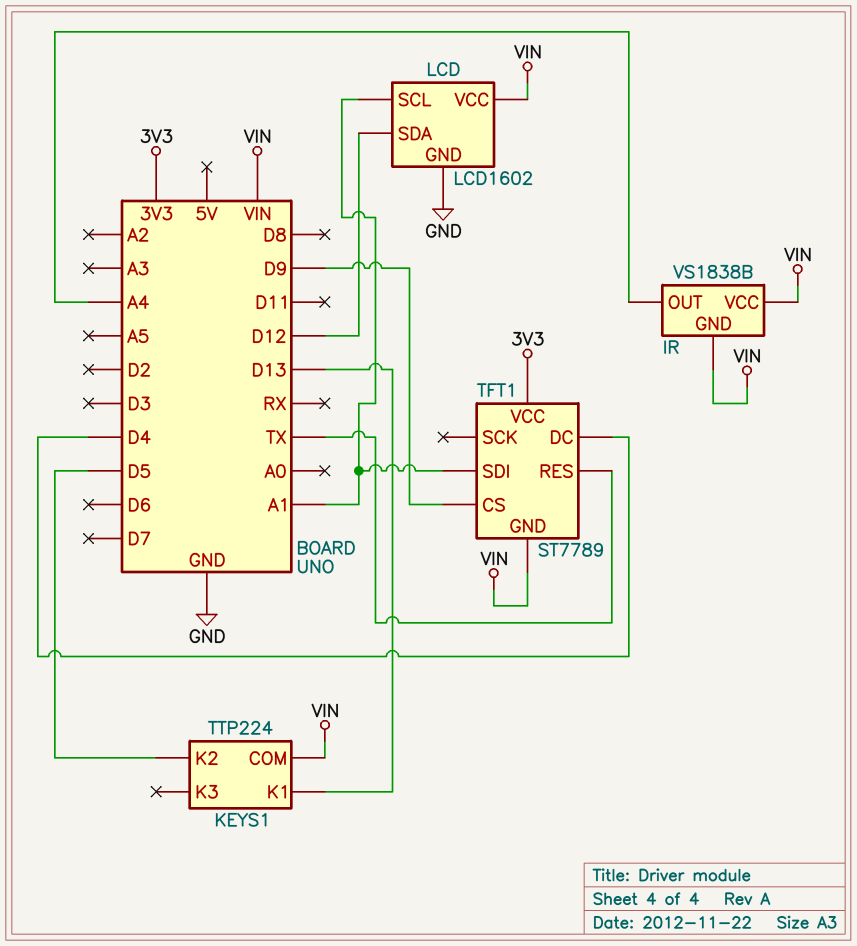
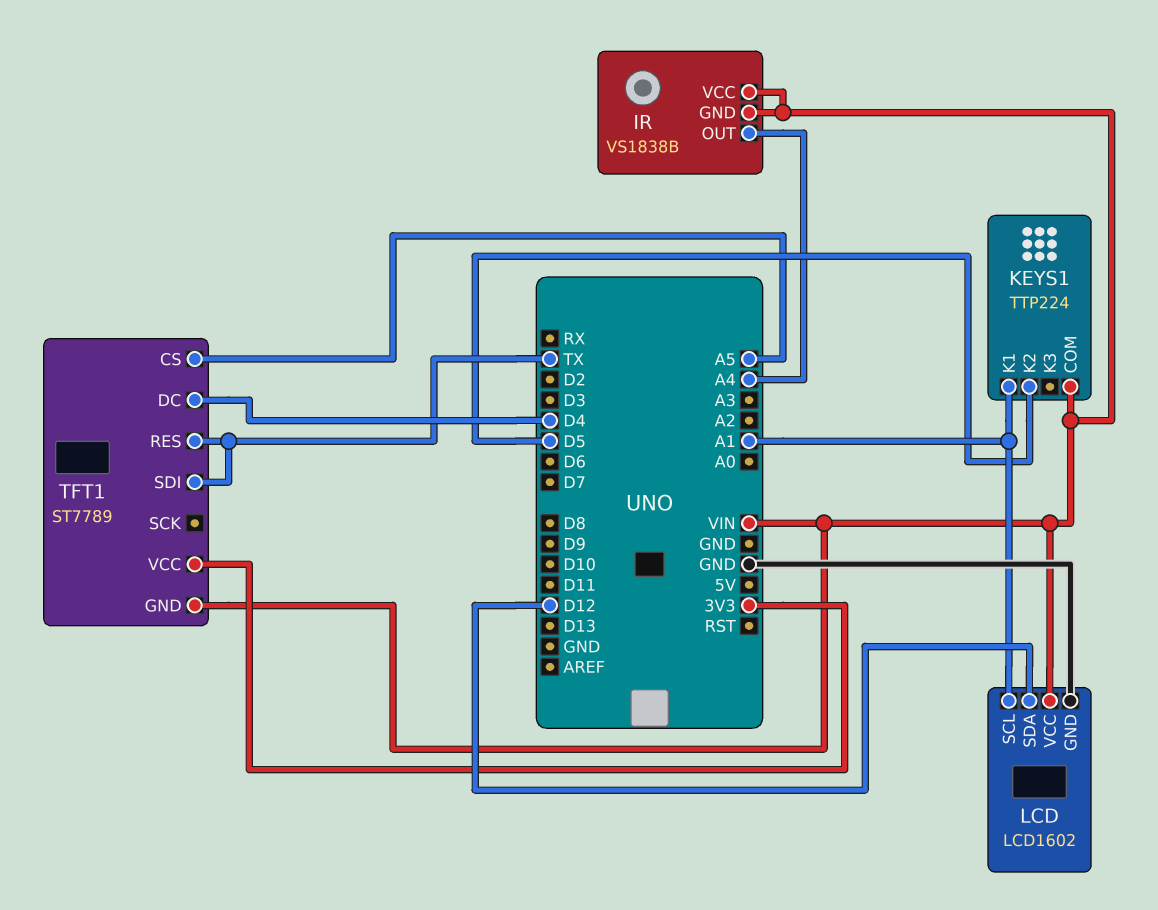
KEYS1 pin K1: D13 -> A1
TFT1 pin CS: D9 -> A5
TFT1 pin SDI: A1 -> TX

